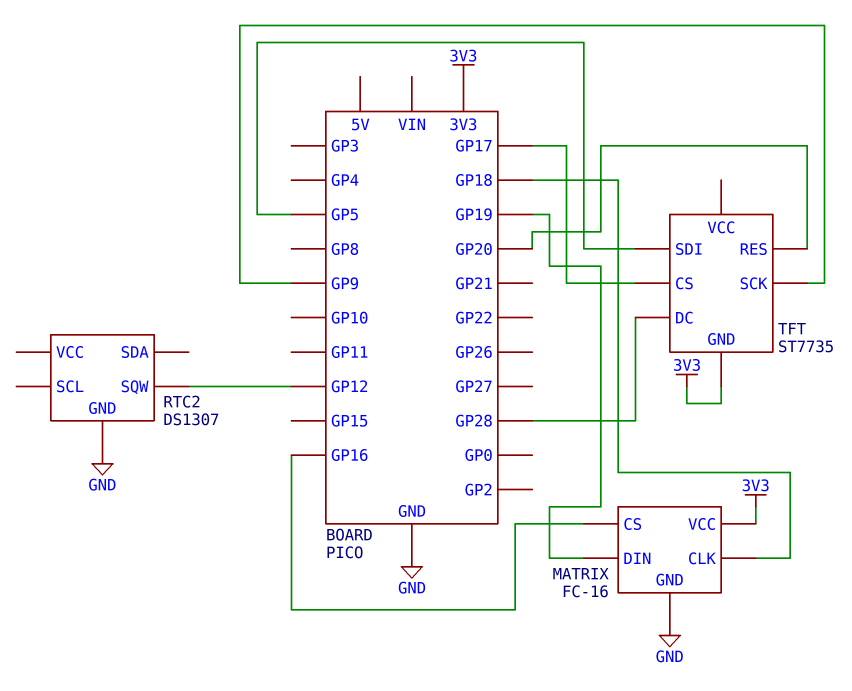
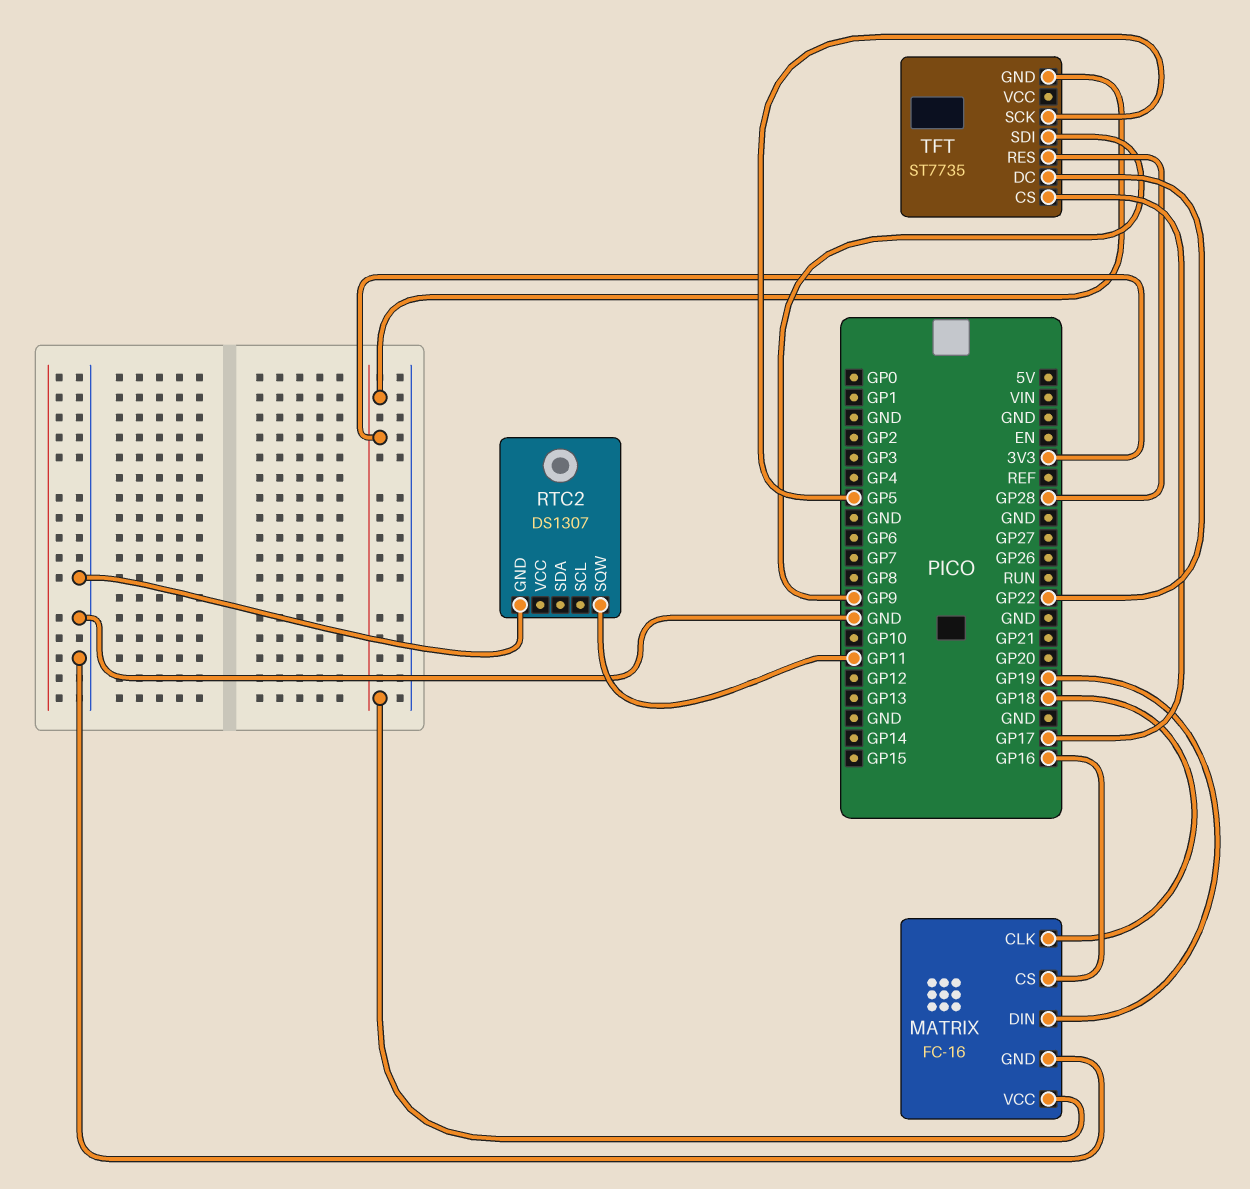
RTC2 pin SQW: GP12 -> GP11
TFT pin DC: GP28 -> GP22
TFT pin RES: GP20 -> GP28
TFT pin SCK: GP9 -> GP5
TFT pin SDI: GP5 -> GP9

